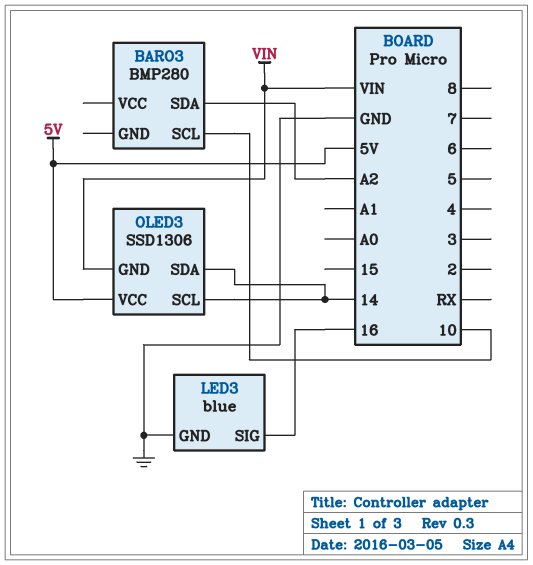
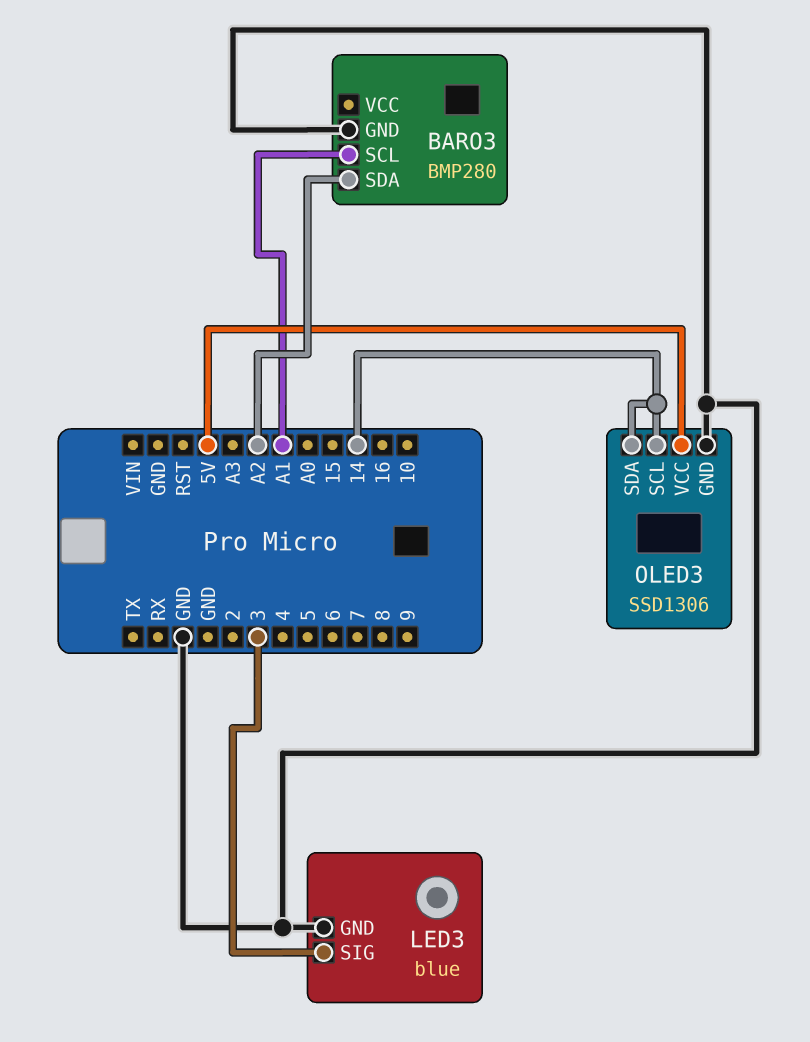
BARO3 pin GND: none -> GND
BARO3 pin SCL: 10 -> A1
LED3 pin SIG: 16 -> 3
OLED3 pin GND: VIN -> GND

